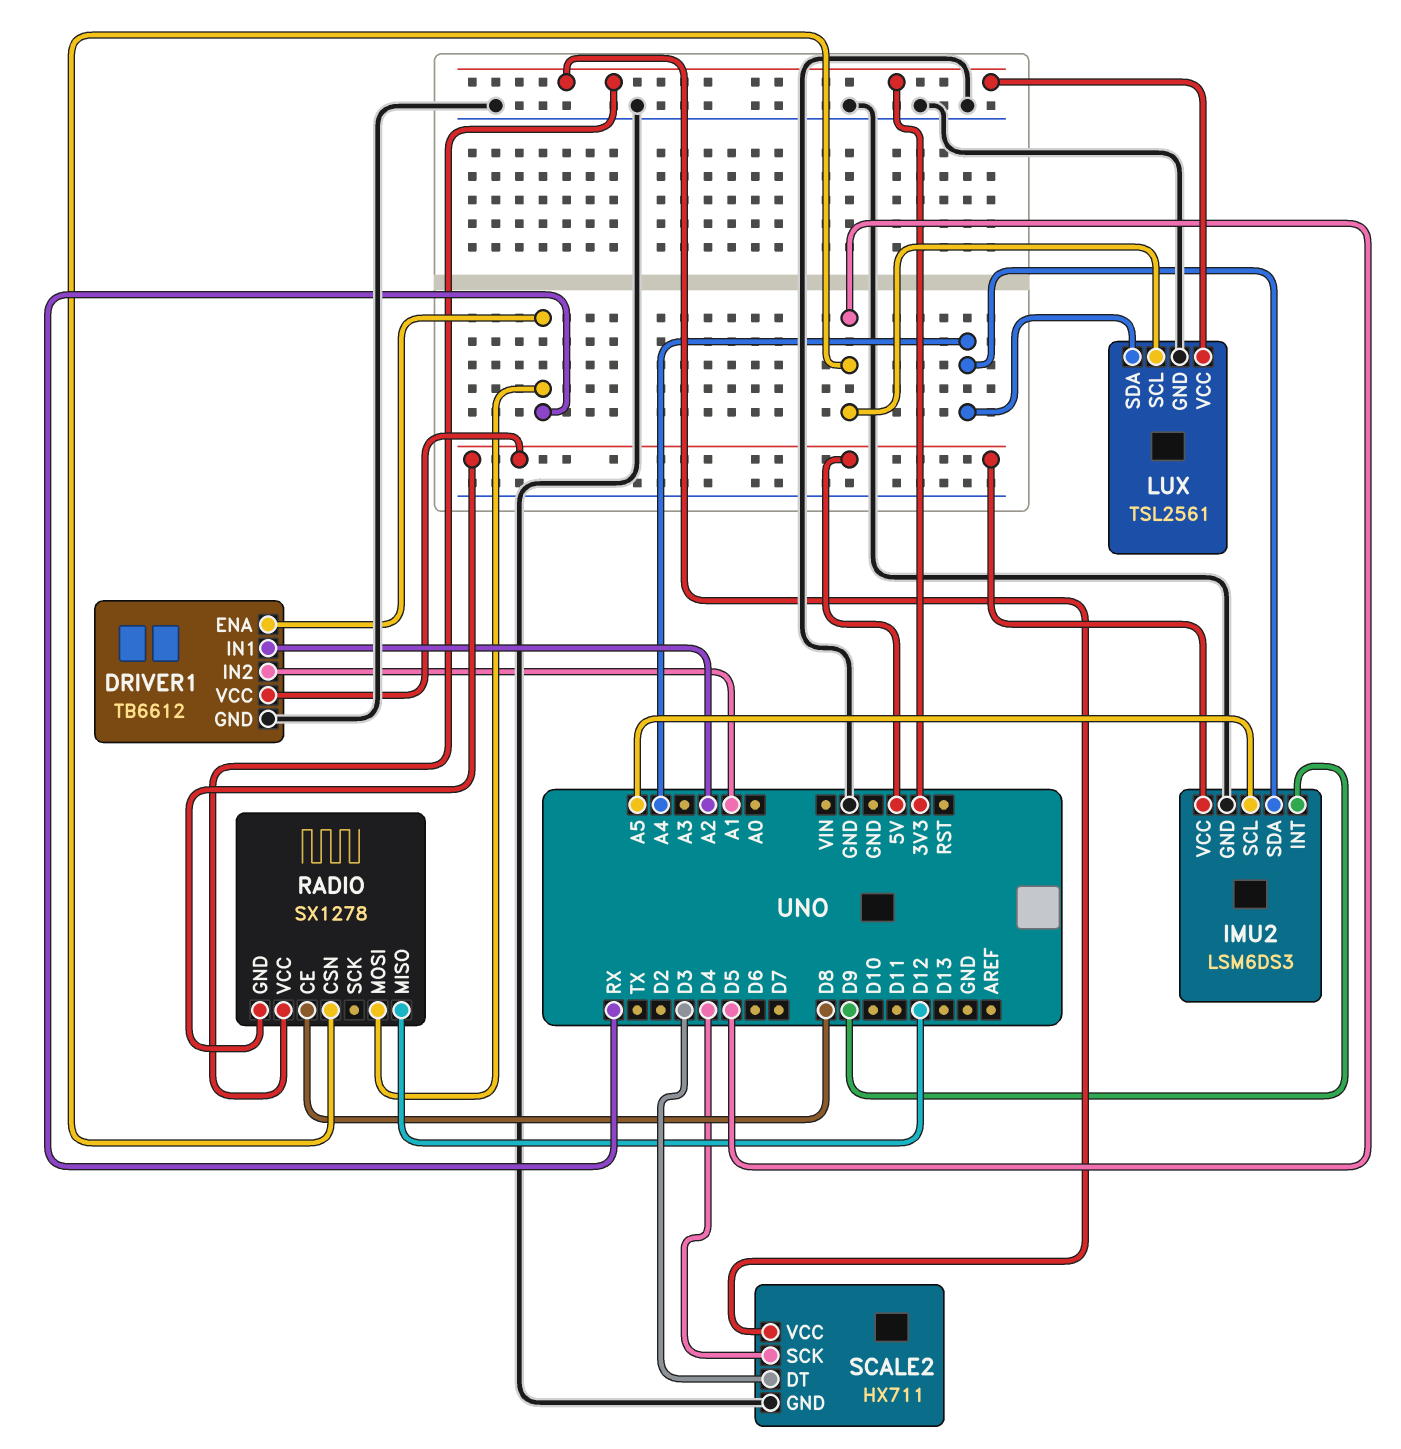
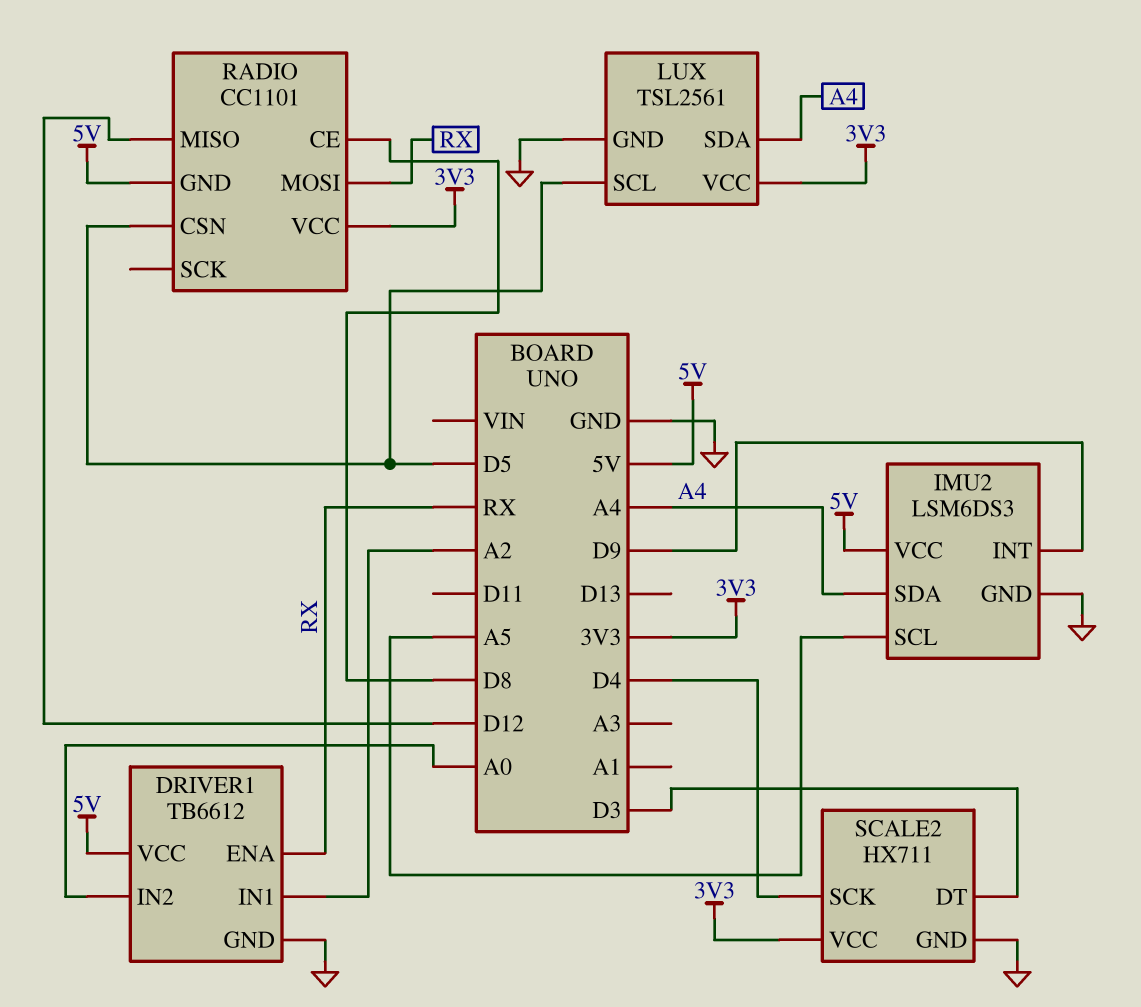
DRIVER1 pin IN2: A1 -> A0
RADIO: SX1278 -> CC1101

